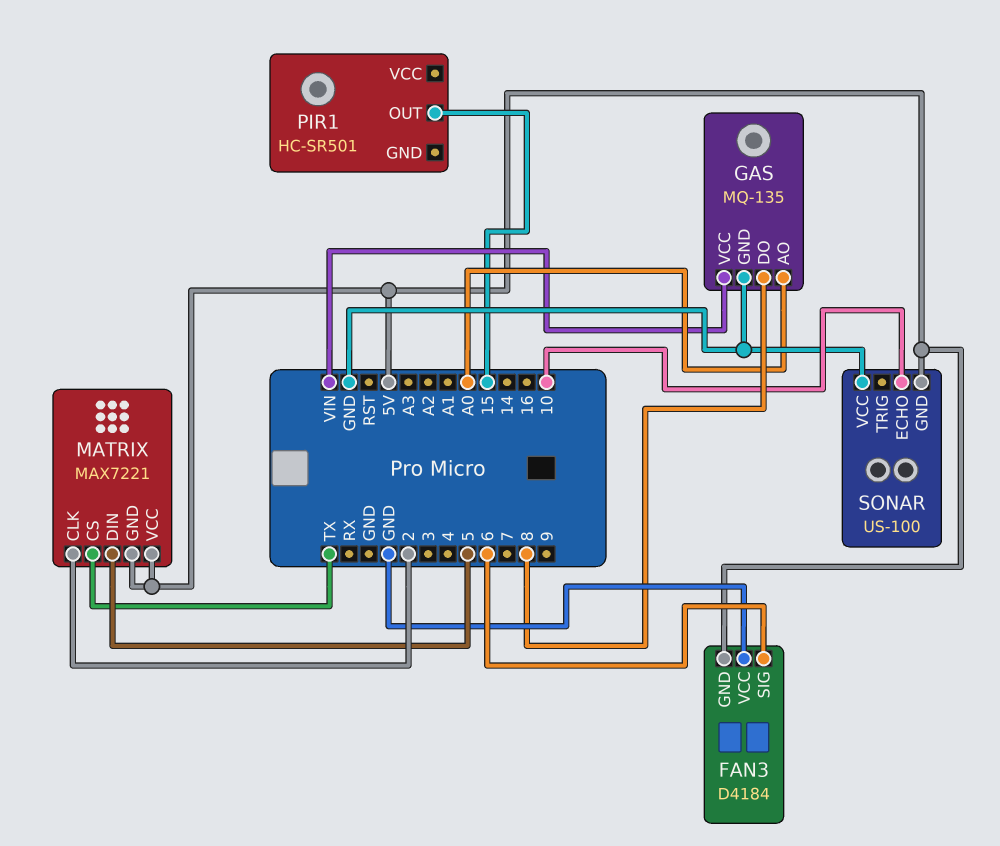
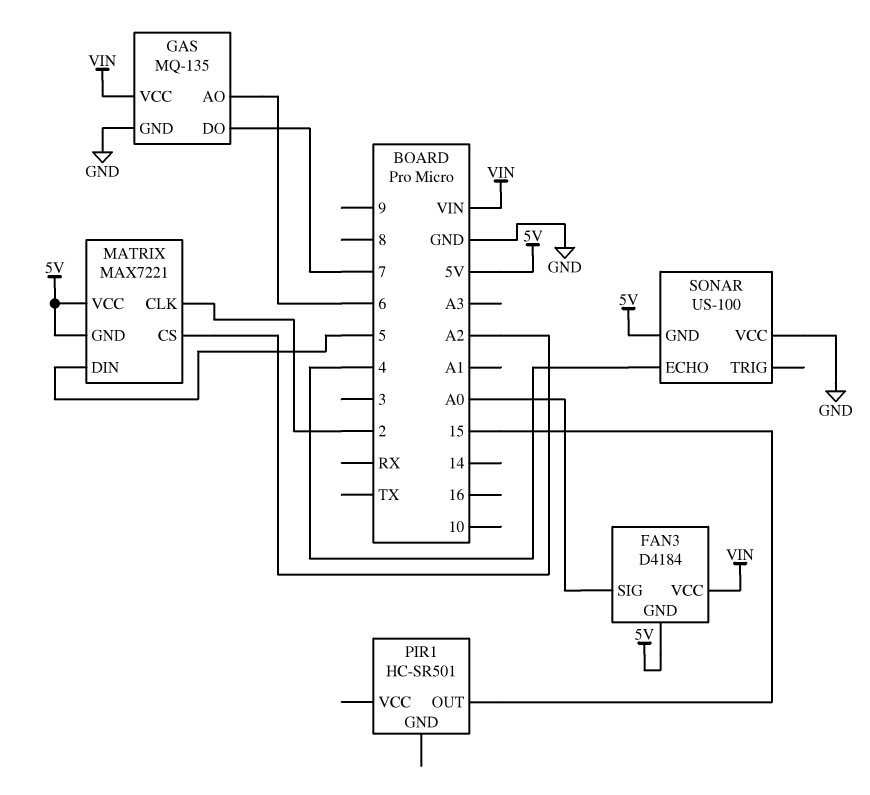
FAN3 pin SIG: 6 -> A0
FAN3 pin VCC: GND -> VIN
GAS pin AO: A0 -> 6
GAS pin DO: 8 -> 7
MATRIX pin CS: TX -> A2
SONAR pin ECHO: 10 -> 4

